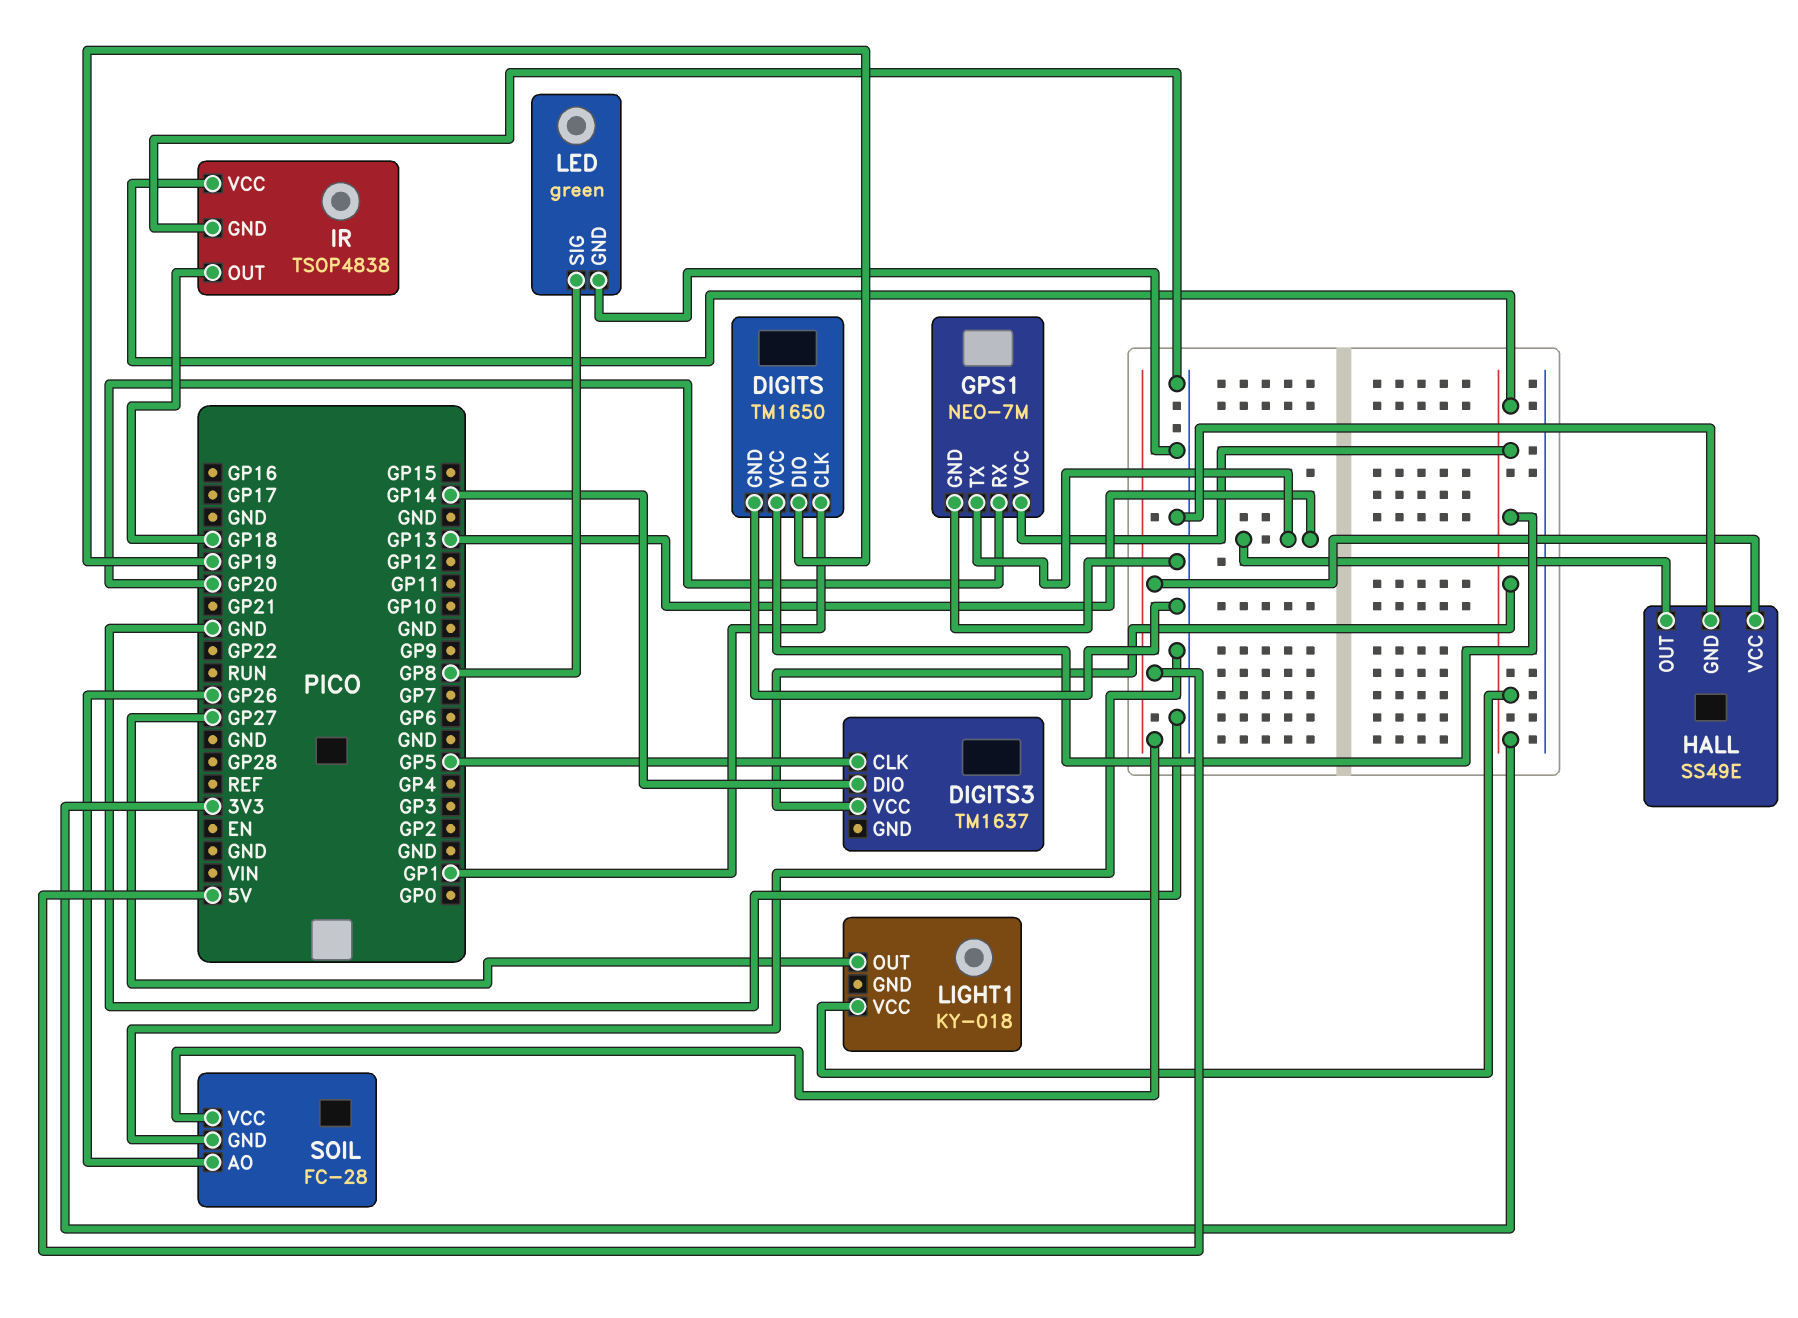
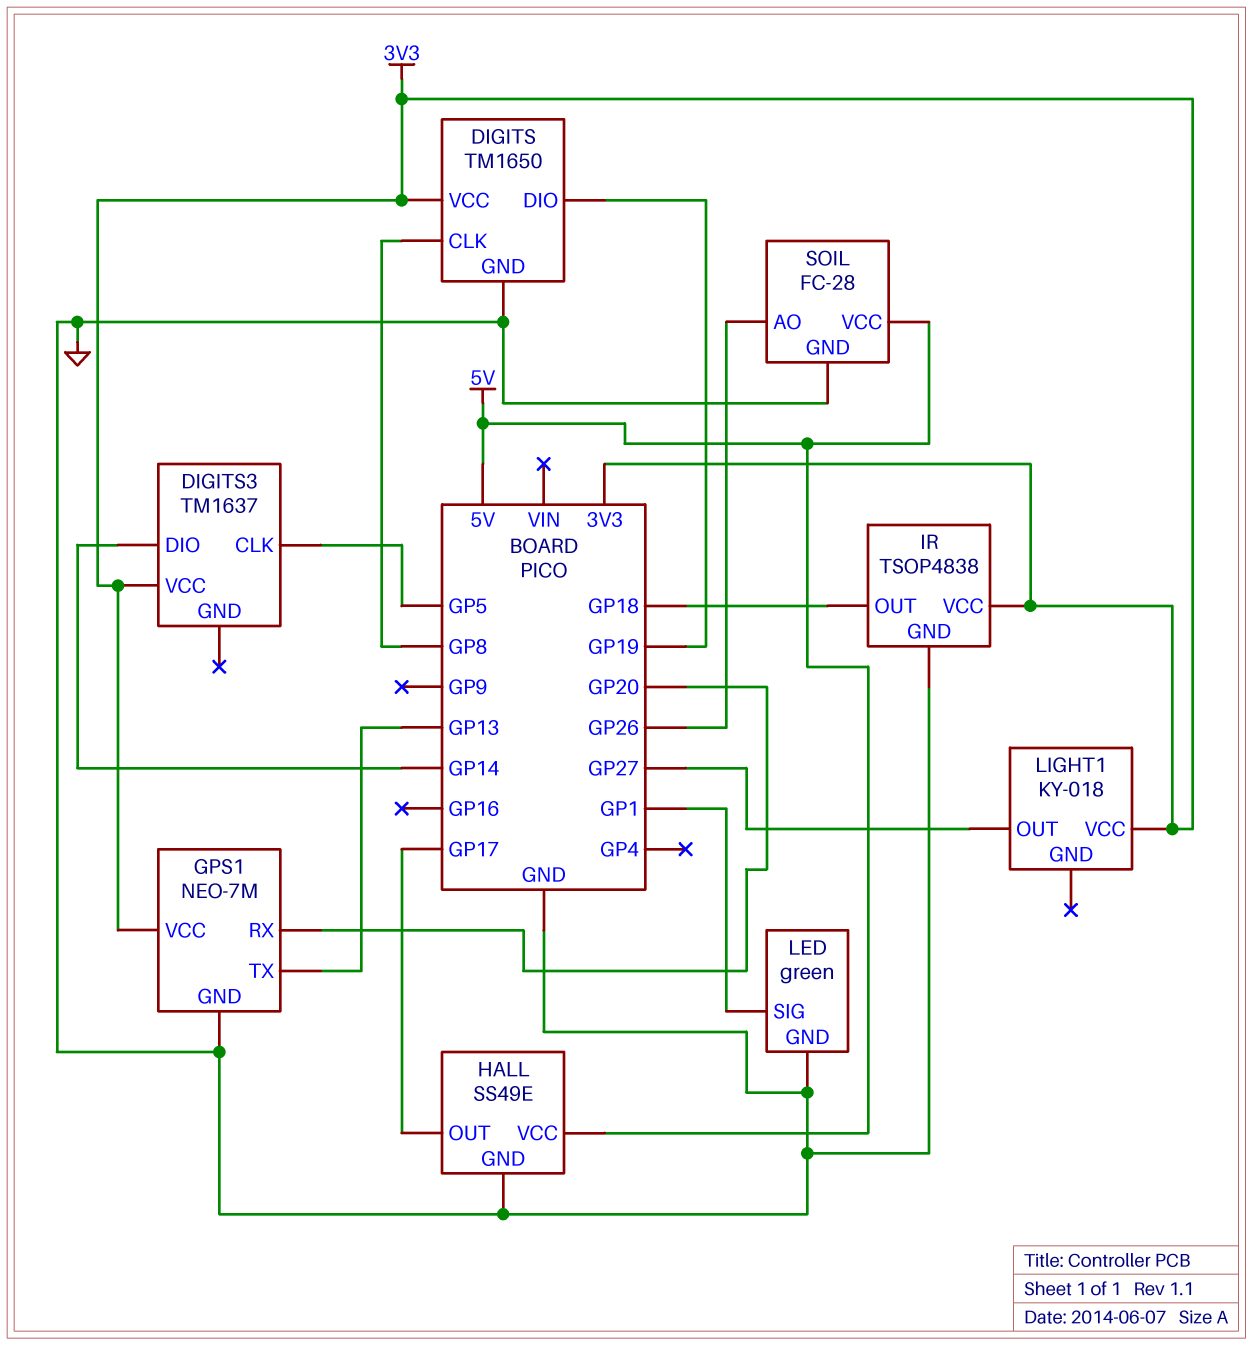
DIGITS pin CLK: GP1 -> GP8
HALL pin OUT: GP13 -> GP17
LED pin SIG: GP8 -> GP1

